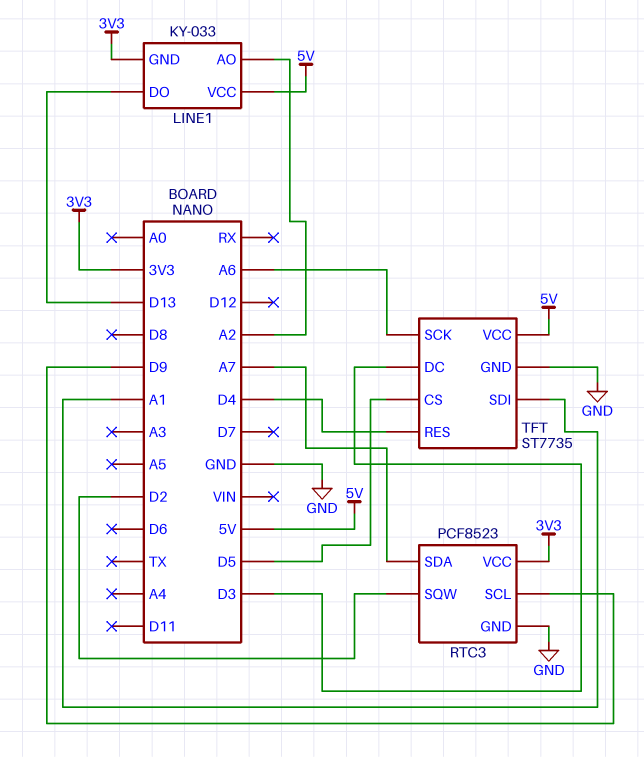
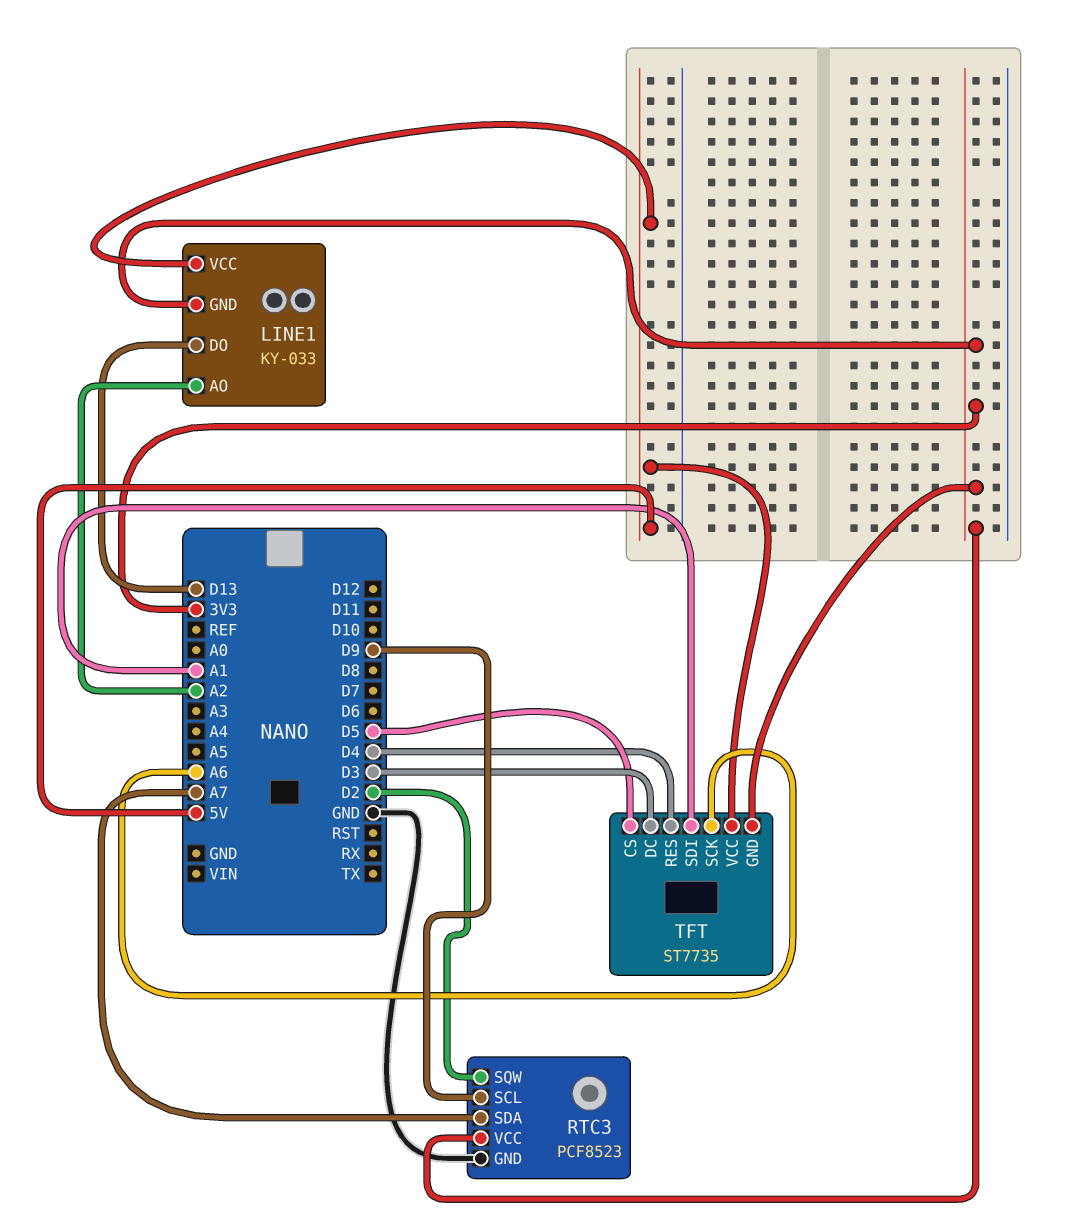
TFT pin GND: GND -> 3V3

